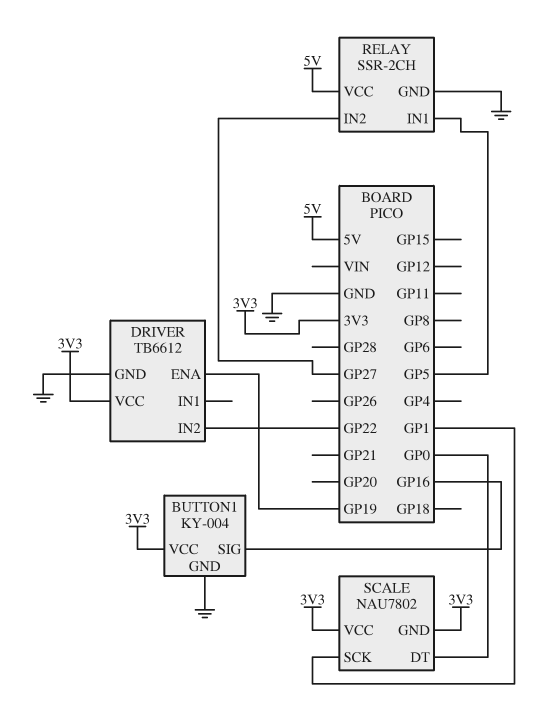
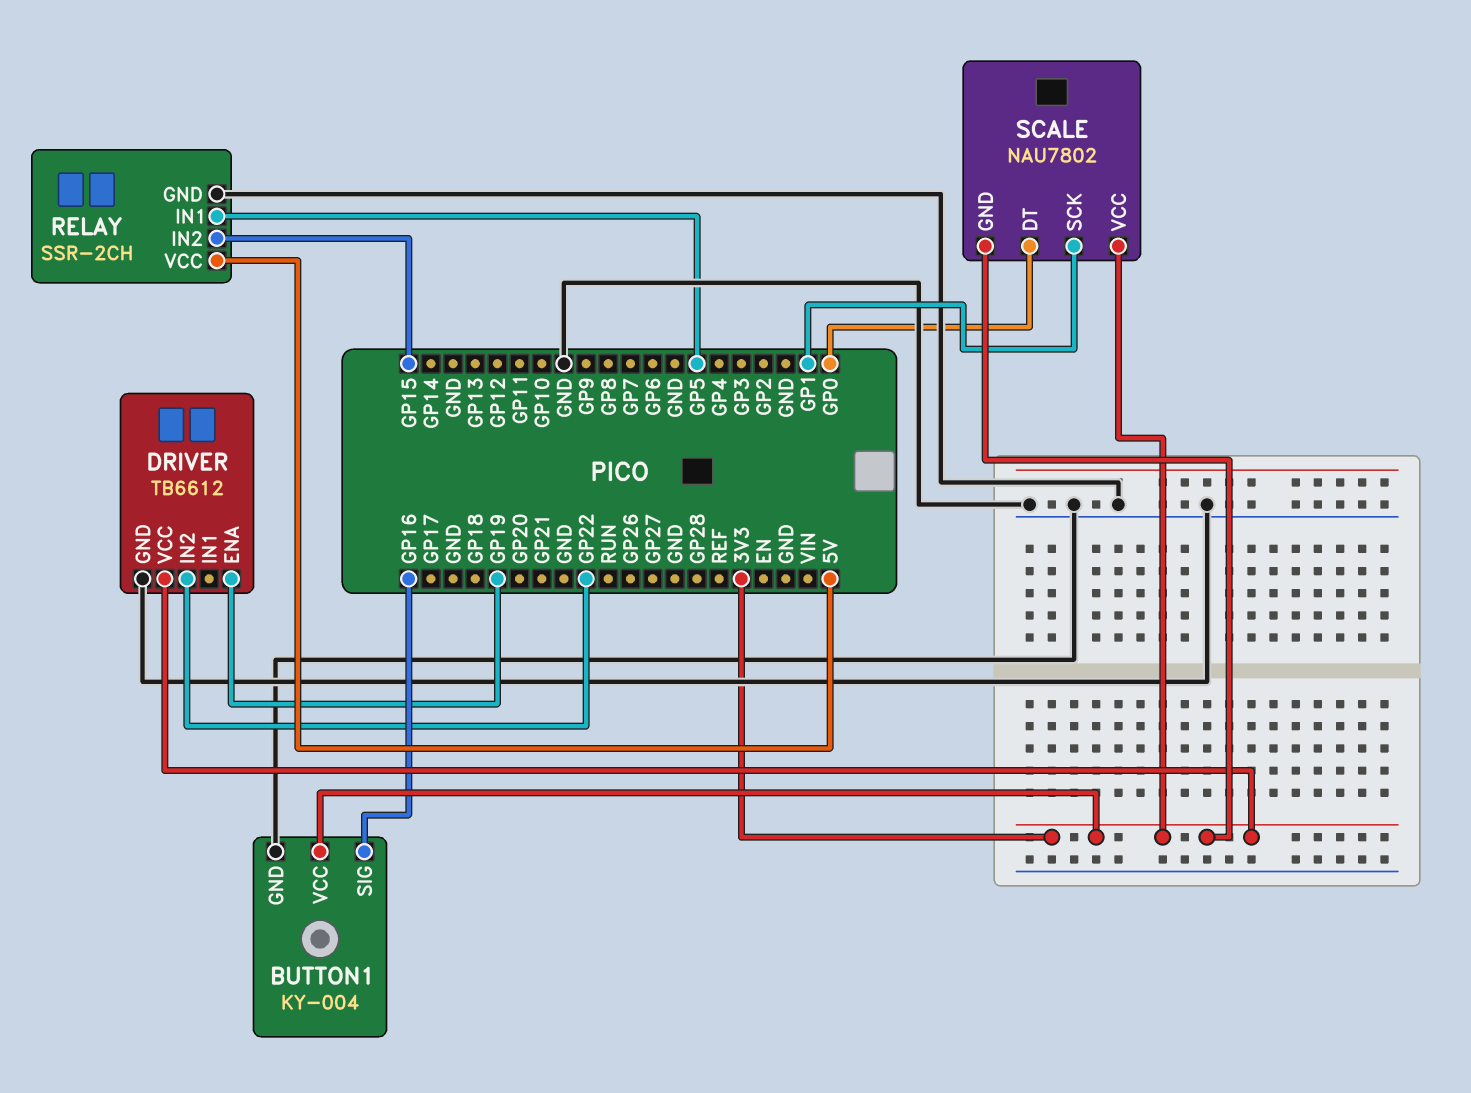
RELAY pin IN2: GP27 -> GP15

